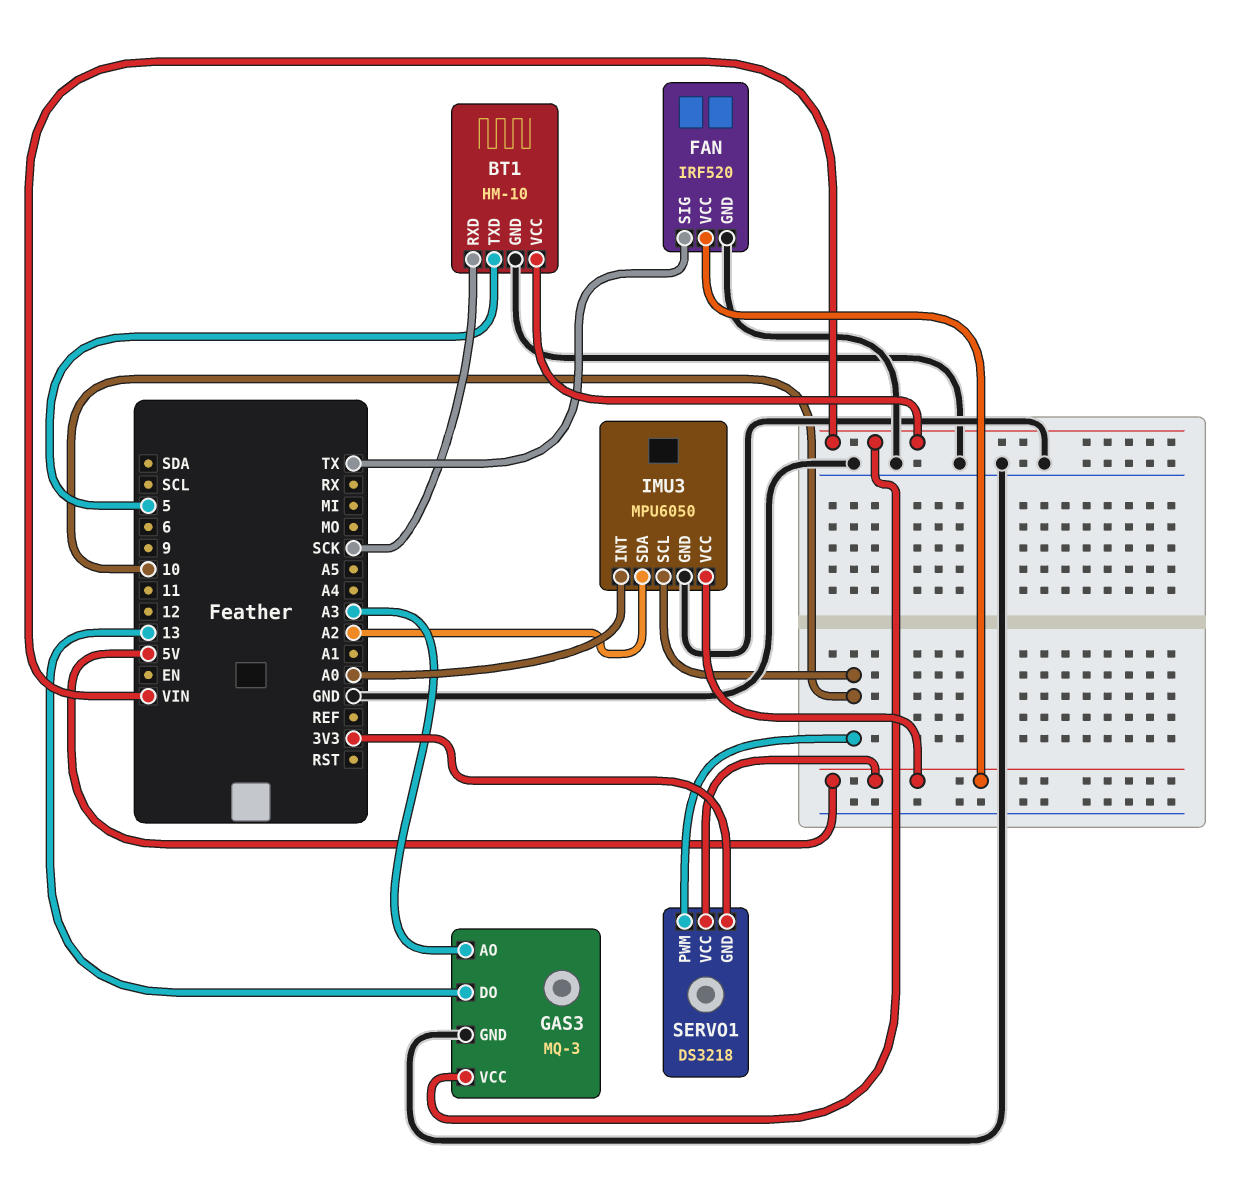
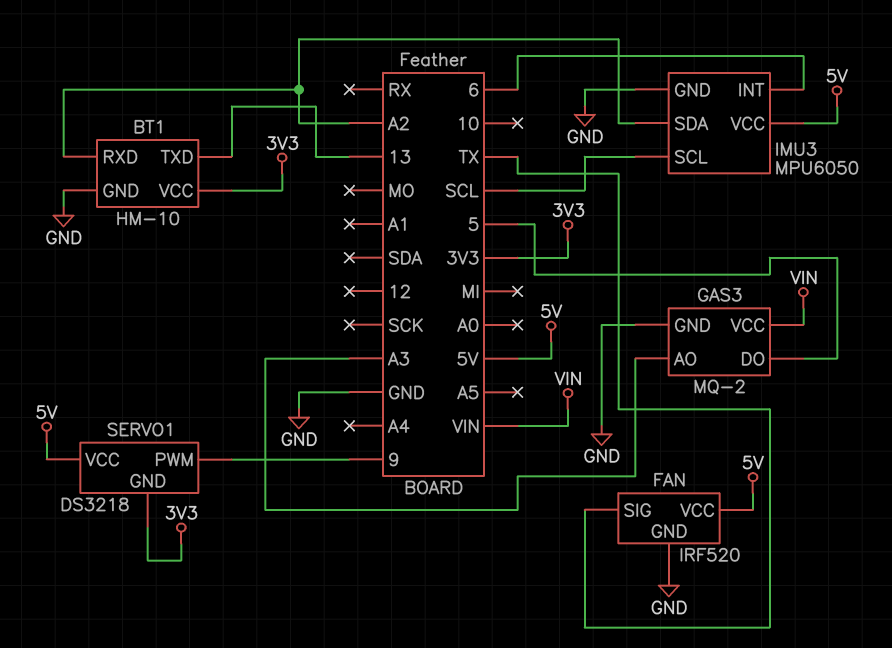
BT1 pin RXD: SCK -> A2
BT1 pin TXD: 5 -> 13
BT1 pin VCC: VIN -> 3V3
GAS3: MQ-3 -> MQ-2
GAS3 pin DO: 13 -> 5
IMU3 pin INT: A0 -> 6
IMU3 pin SCL: 10 -> SCL
SERVO1 pin PWM: 10 -> 9

